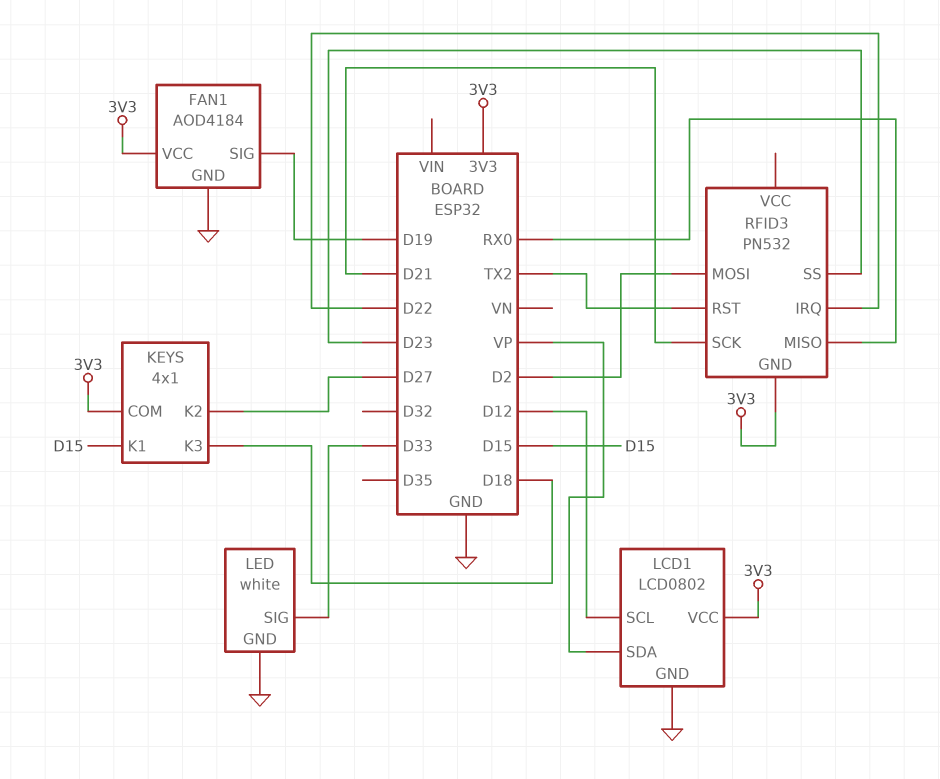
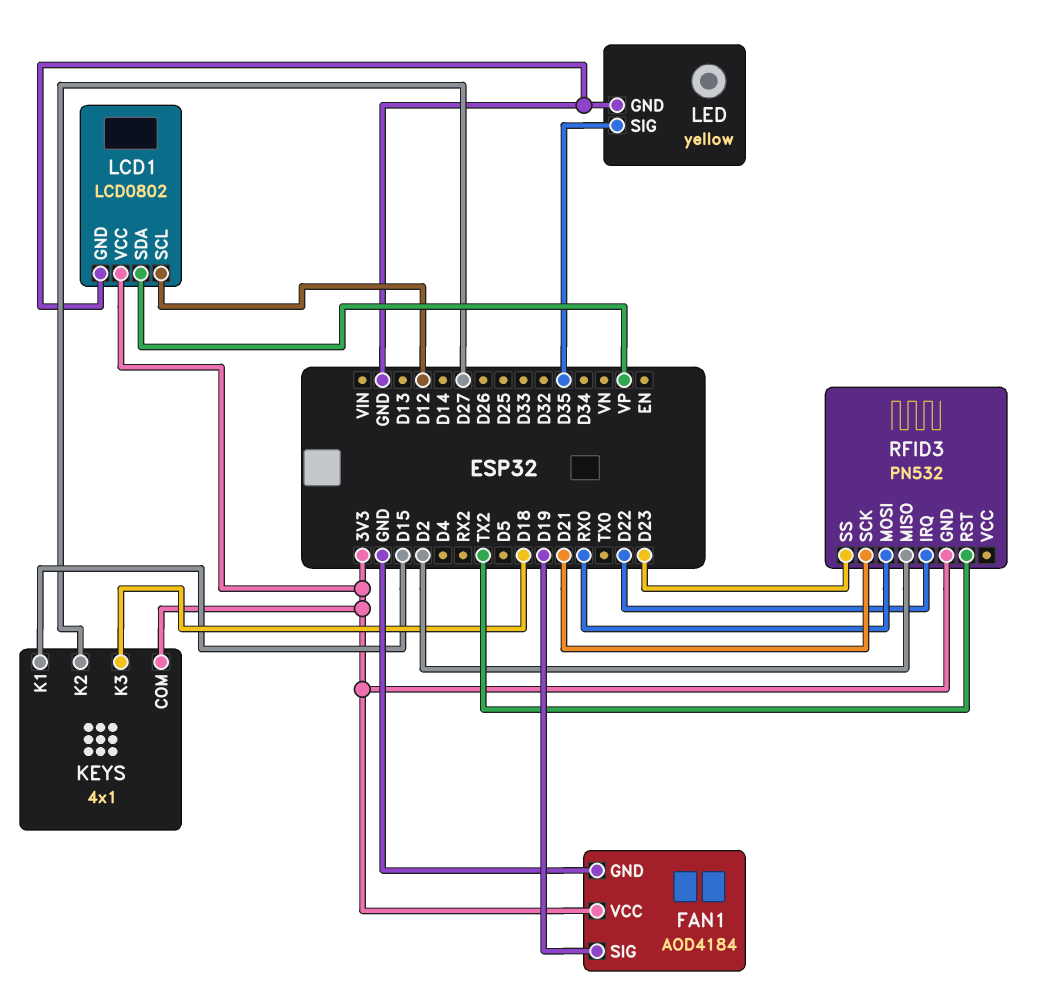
LED: white -> yellow
LED pin SIG: D33 -> D35
RFID3 pin MISO: RX0 -> D2
RFID3 pin MOSI: D2 -> RX0

